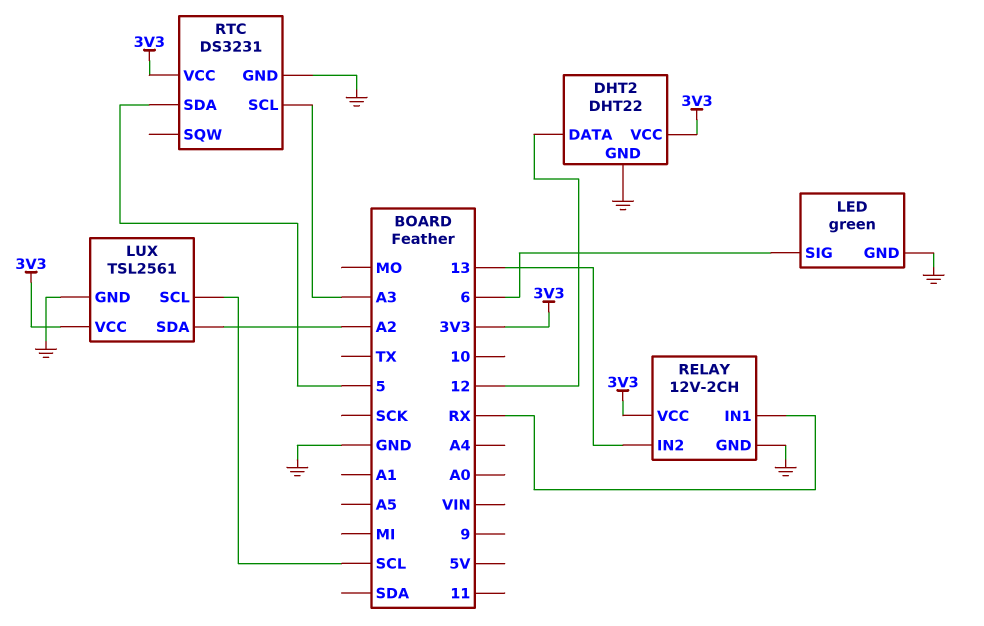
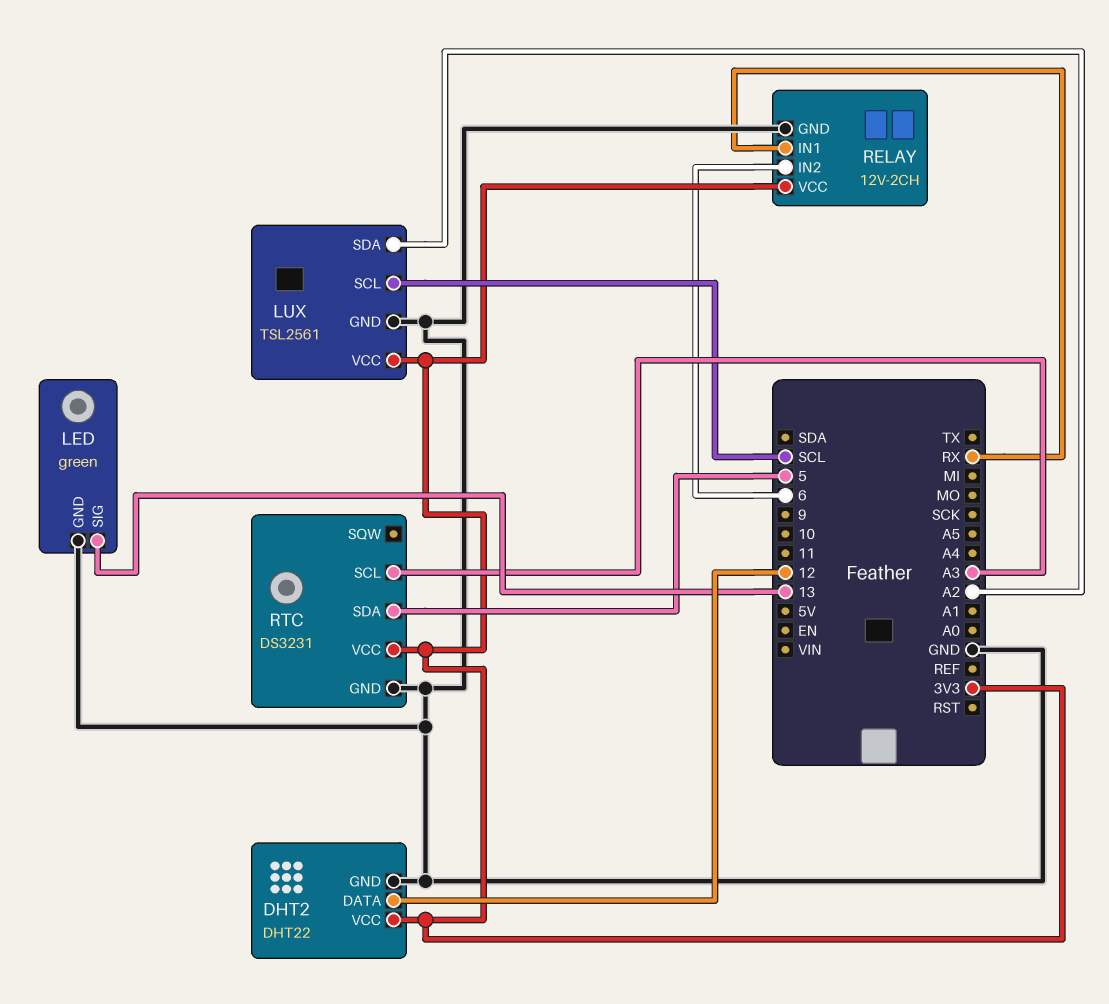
LED pin SIG: 6 -> 13
RELAY pin IN2: 13 -> 6

